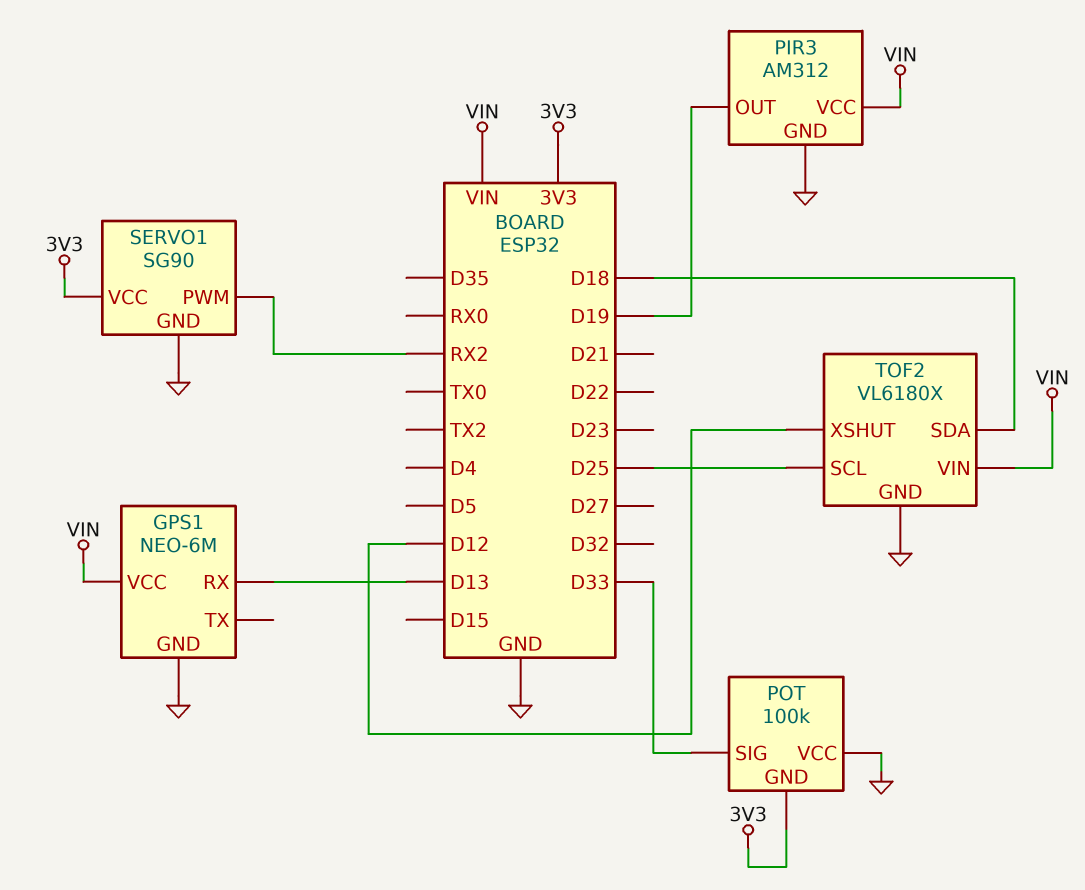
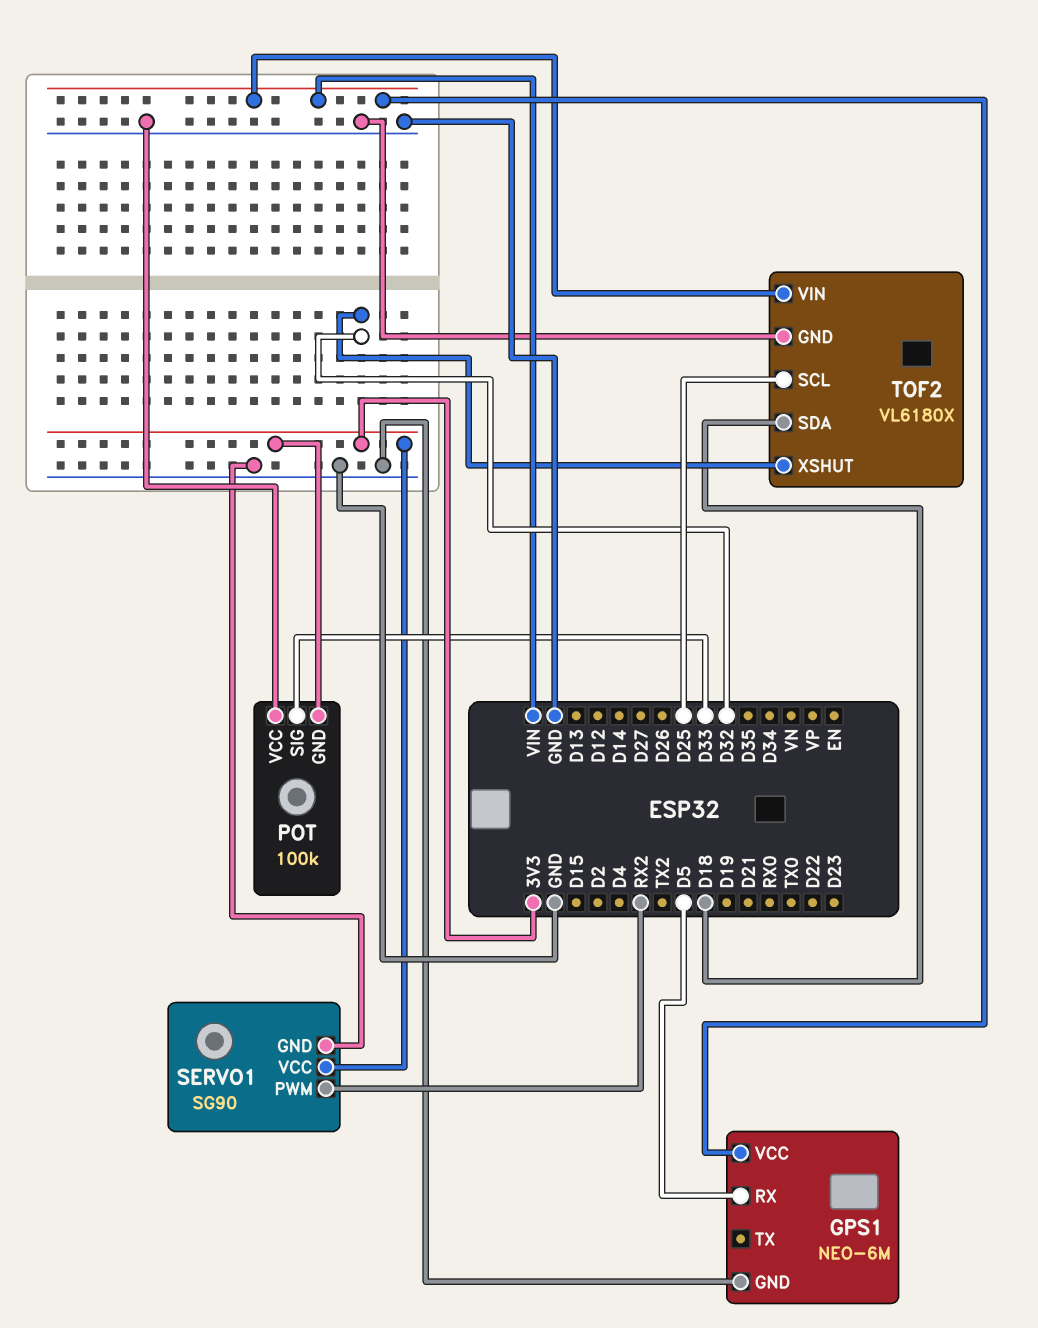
GPS1 pin RX: D13 -> D5
PIR3: AM312 -> none
PIR3 pin GND: GND -> none
PIR3 pin OUT: D19 -> none
PIR3 pin VCC: VIN -> none
TOF2 pin XSHUT: D12 -> D32

